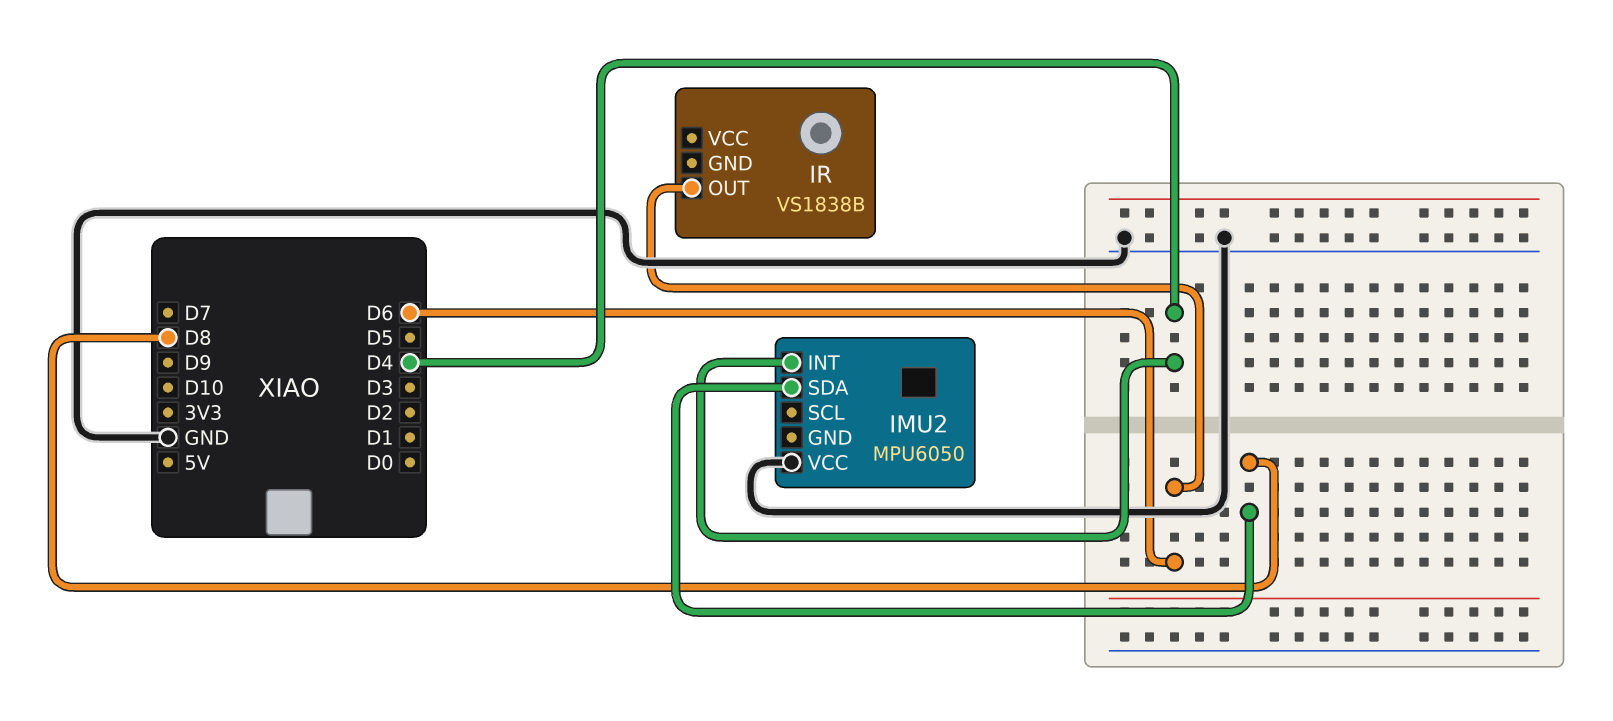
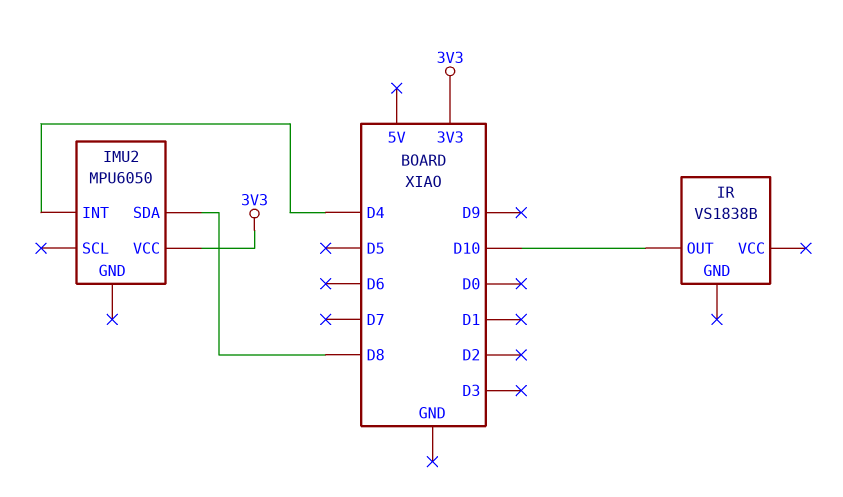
IMU2 pin VCC: GND -> 3V3
IR pin OUT: D6 -> D10

